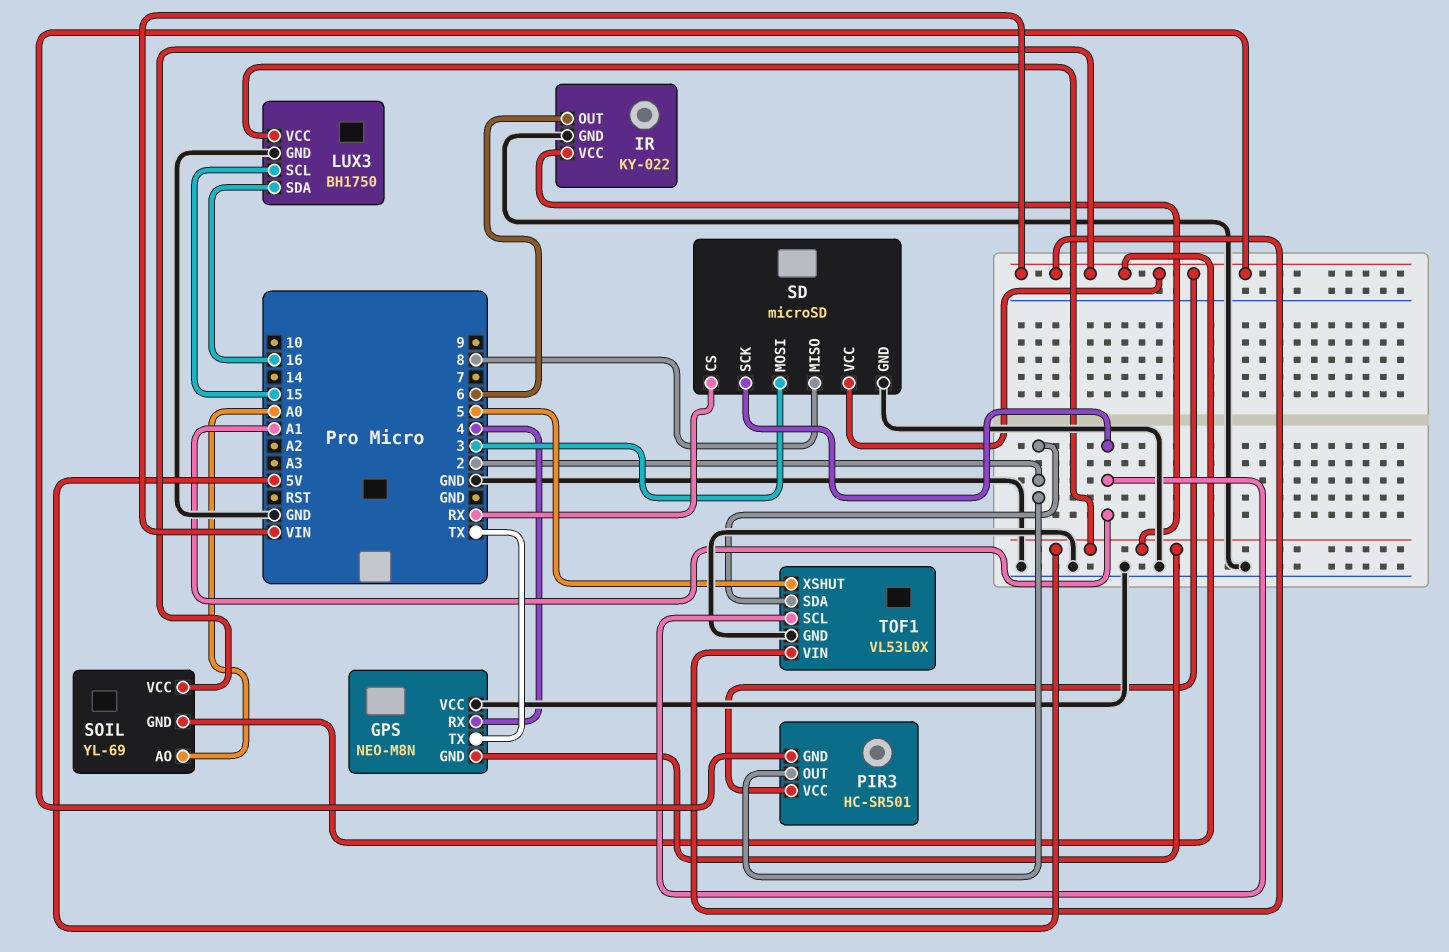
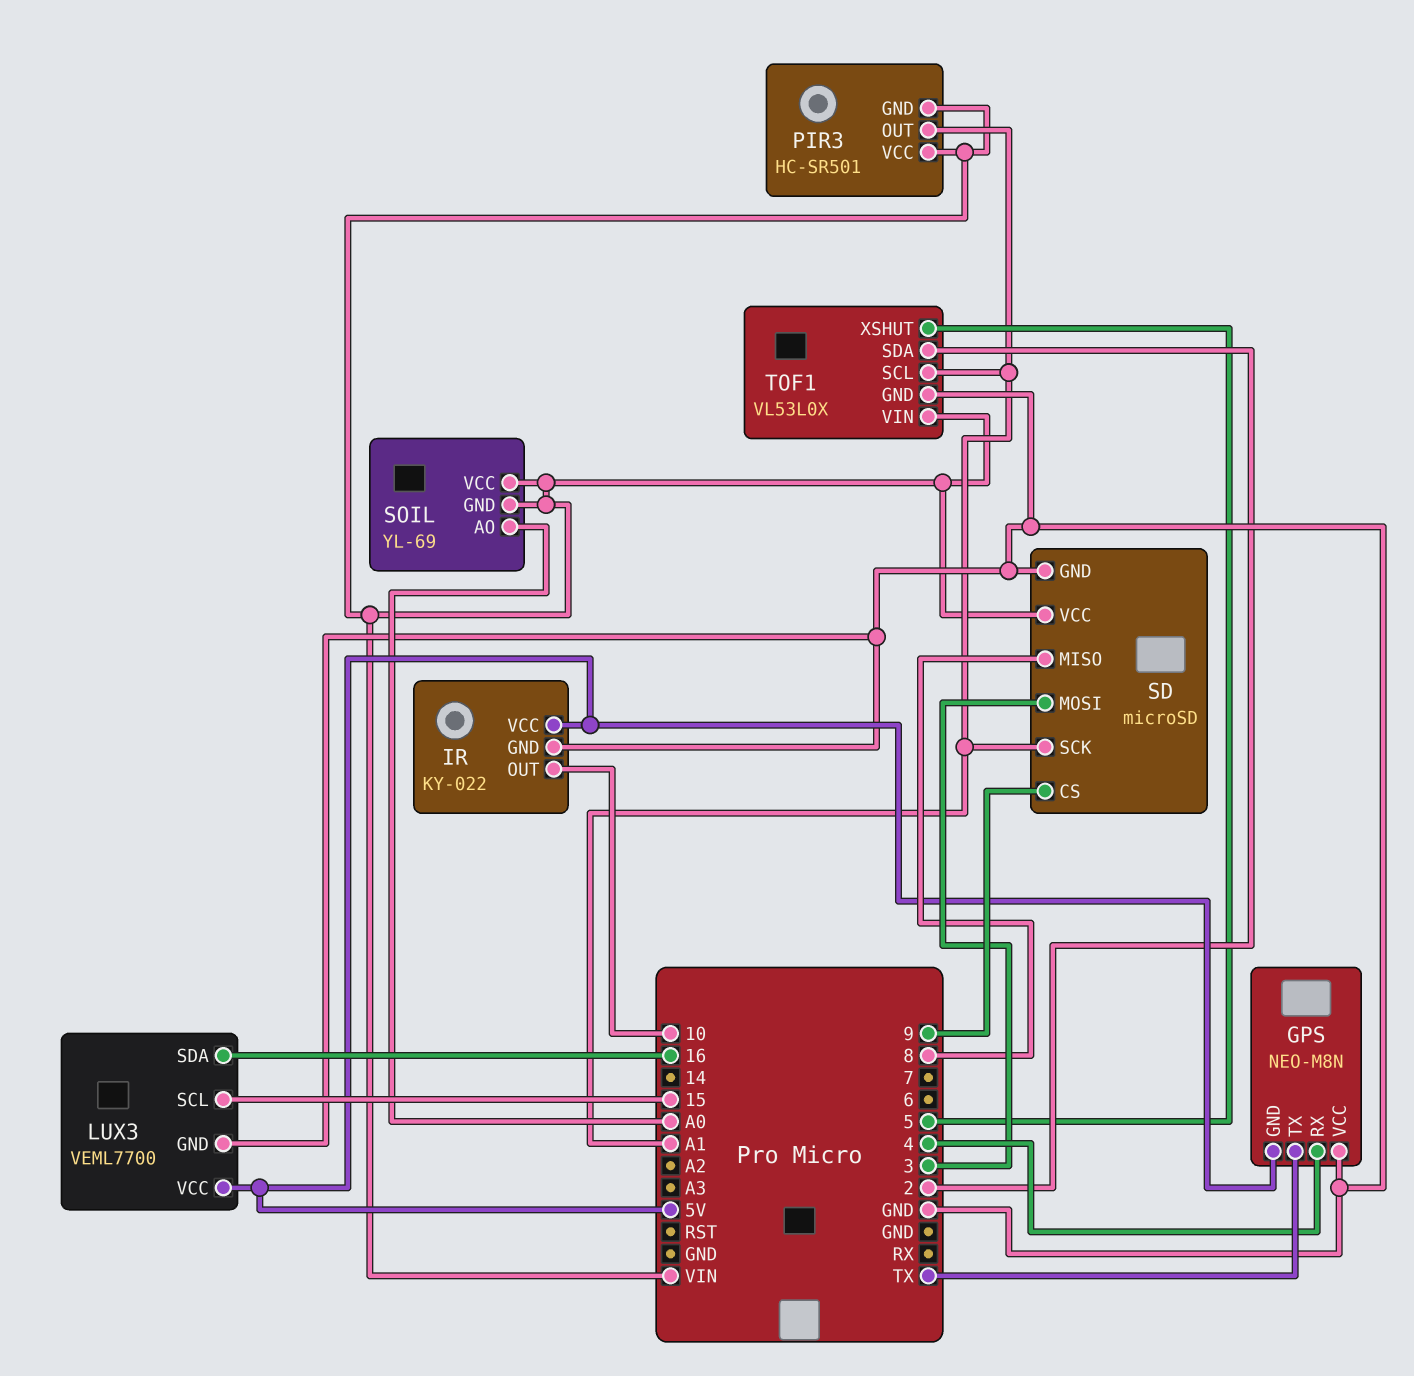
IR pin OUT: 6 -> 10
LUX3: BH1750 -> VEML7700
PIR3 pin OUT: 2 -> A1
SD pin CS: RX -> 9

